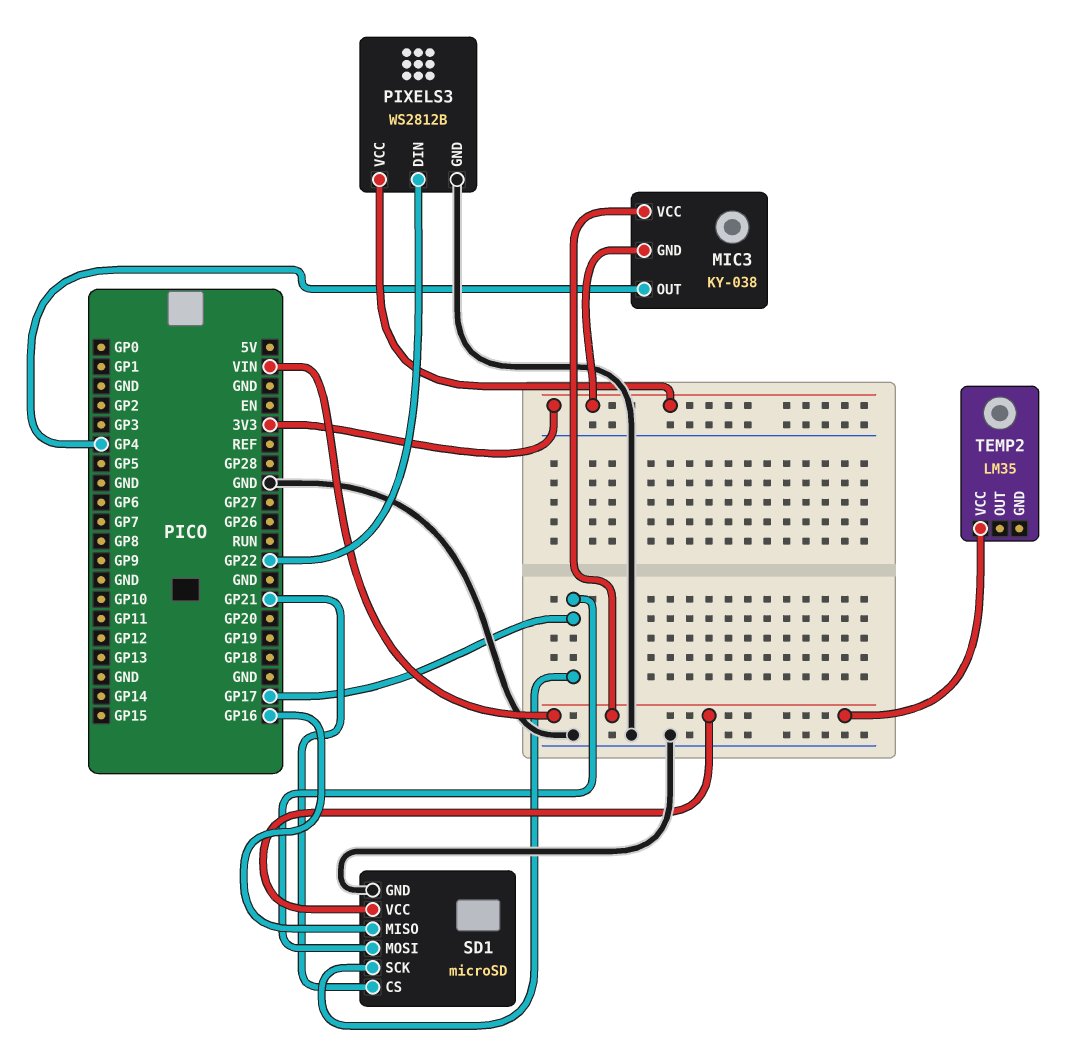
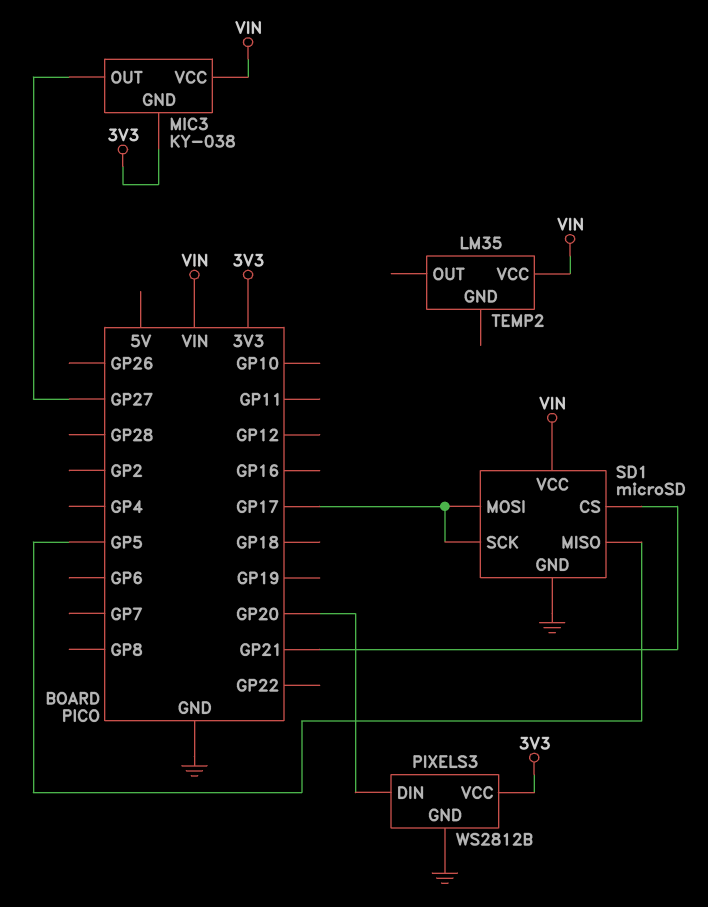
MIC3 pin OUT: GP4 -> GP27
PIXELS3 pin DIN: GP22 -> GP20
SD1 pin MISO: GP16 -> GP5

